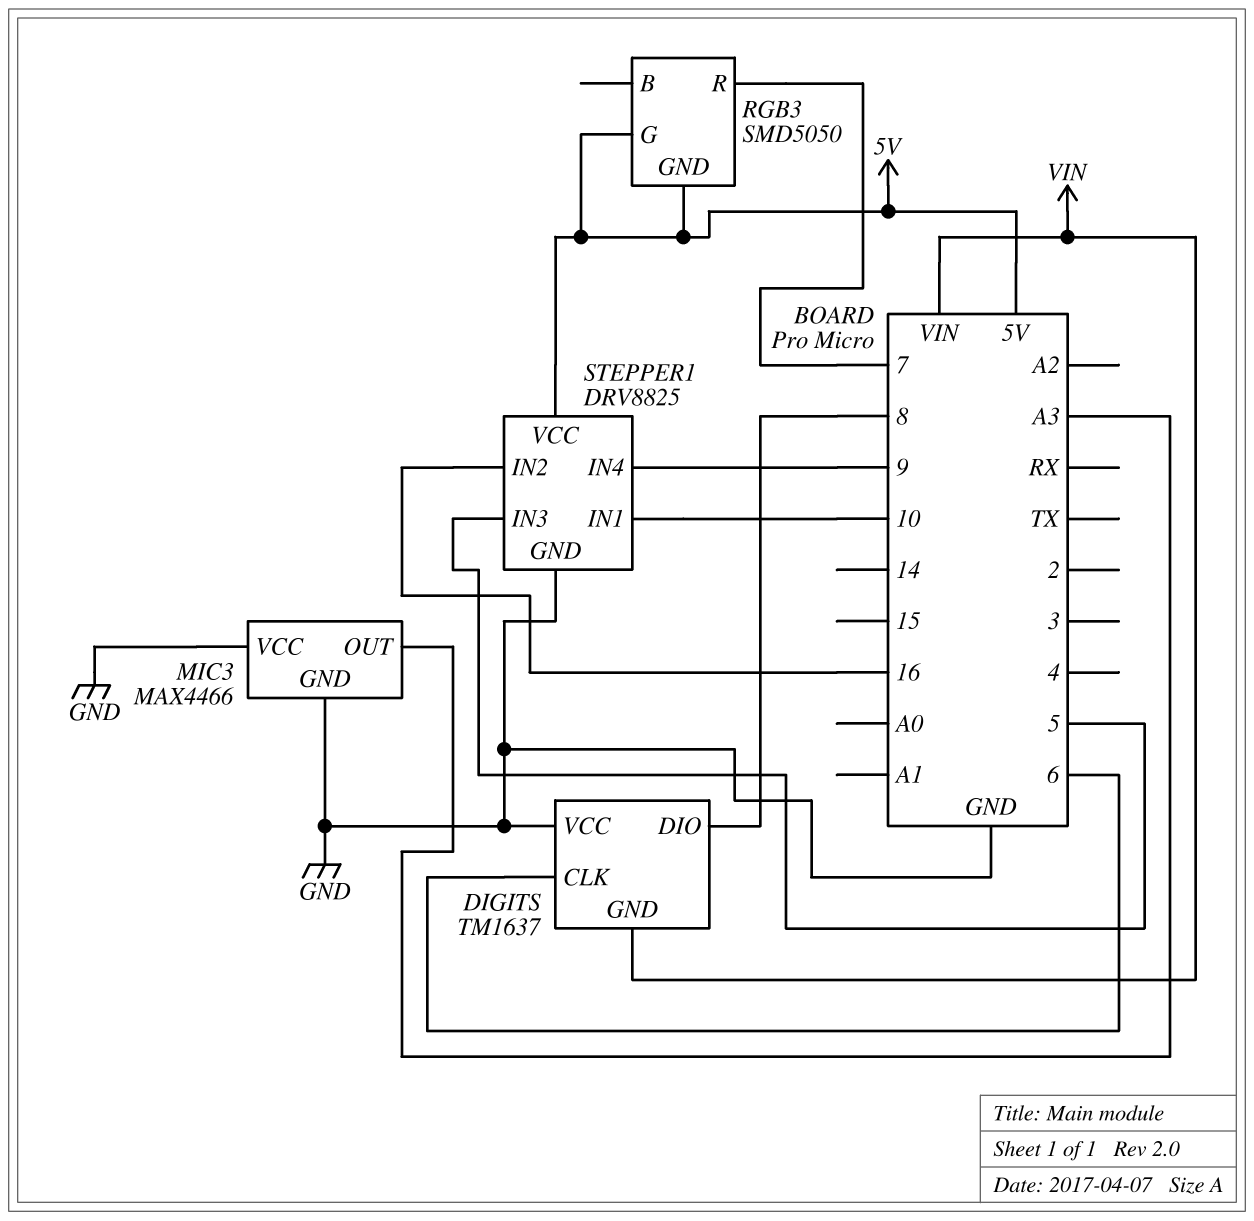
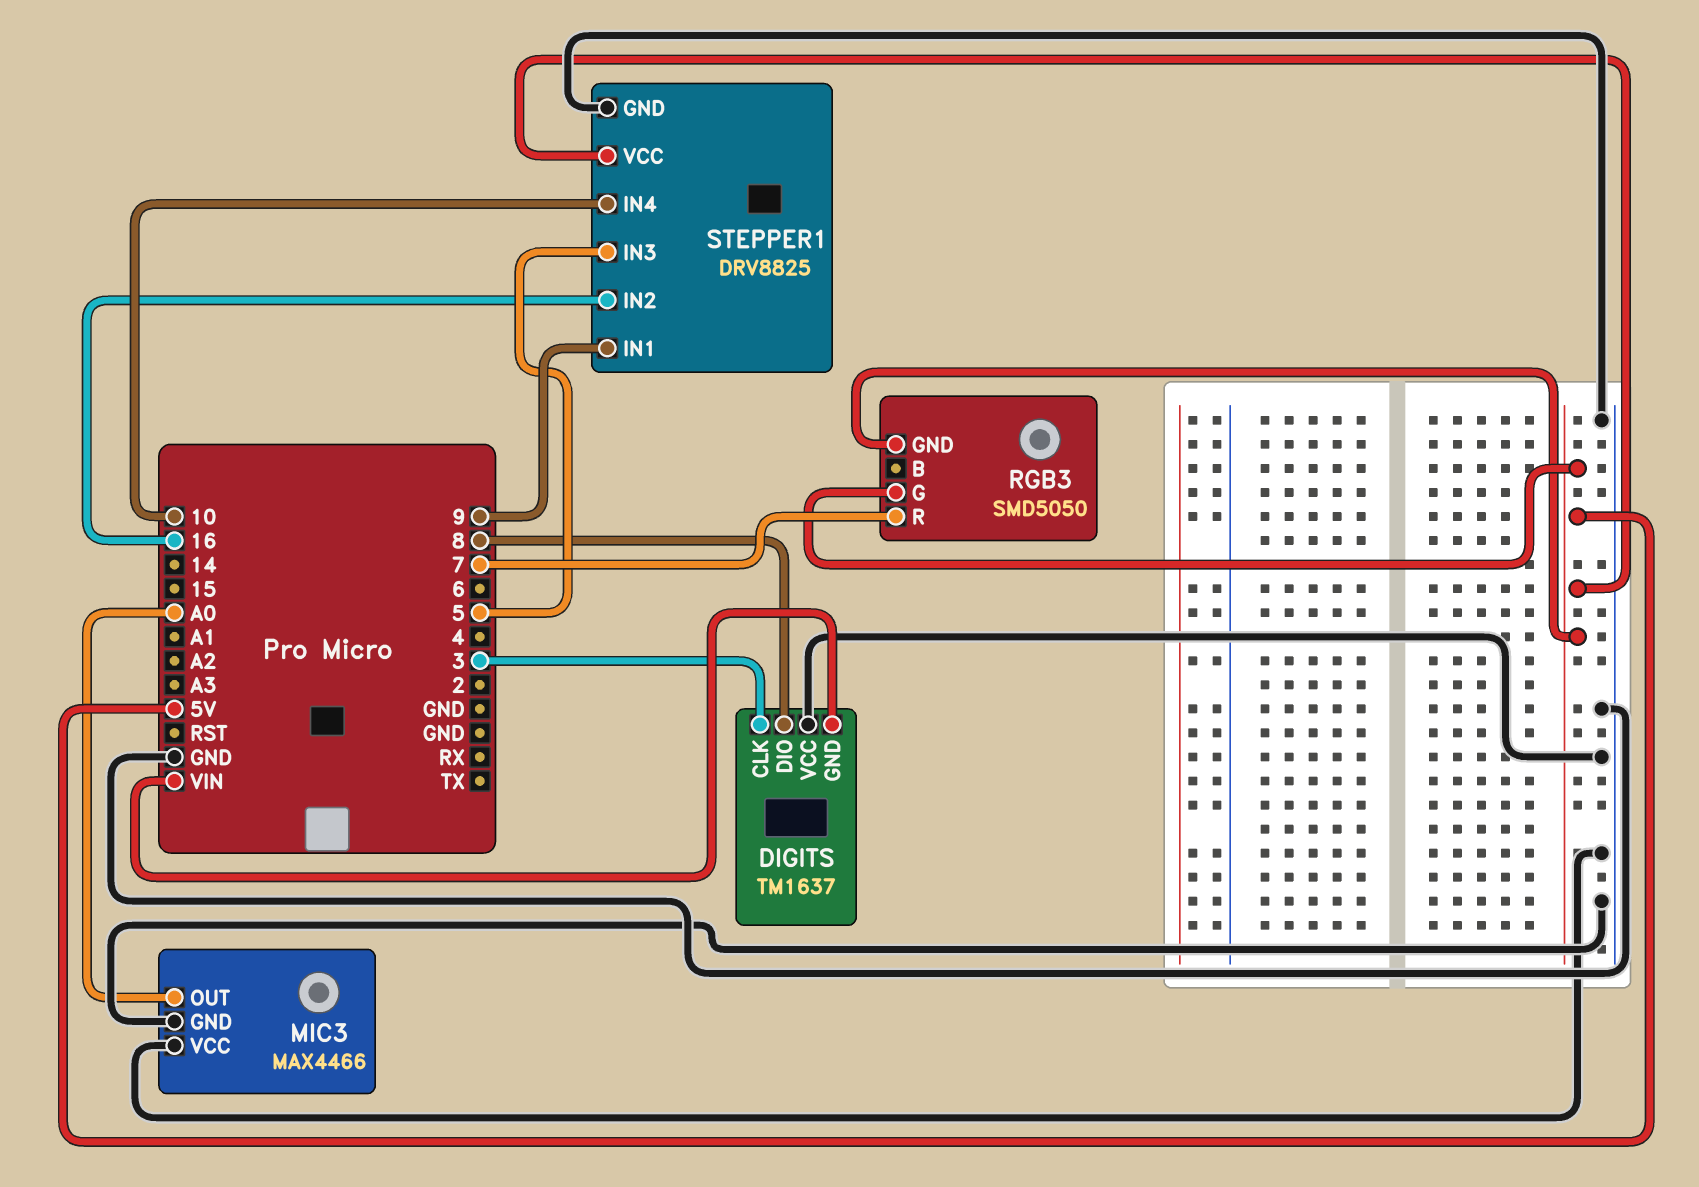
DIGITS pin CLK: 6 -> 3
MIC3 pin OUT: A3 -> A0
STEPPER1 pin IN1: 10 -> 9
STEPPER1 pin IN4: 9 -> 10

